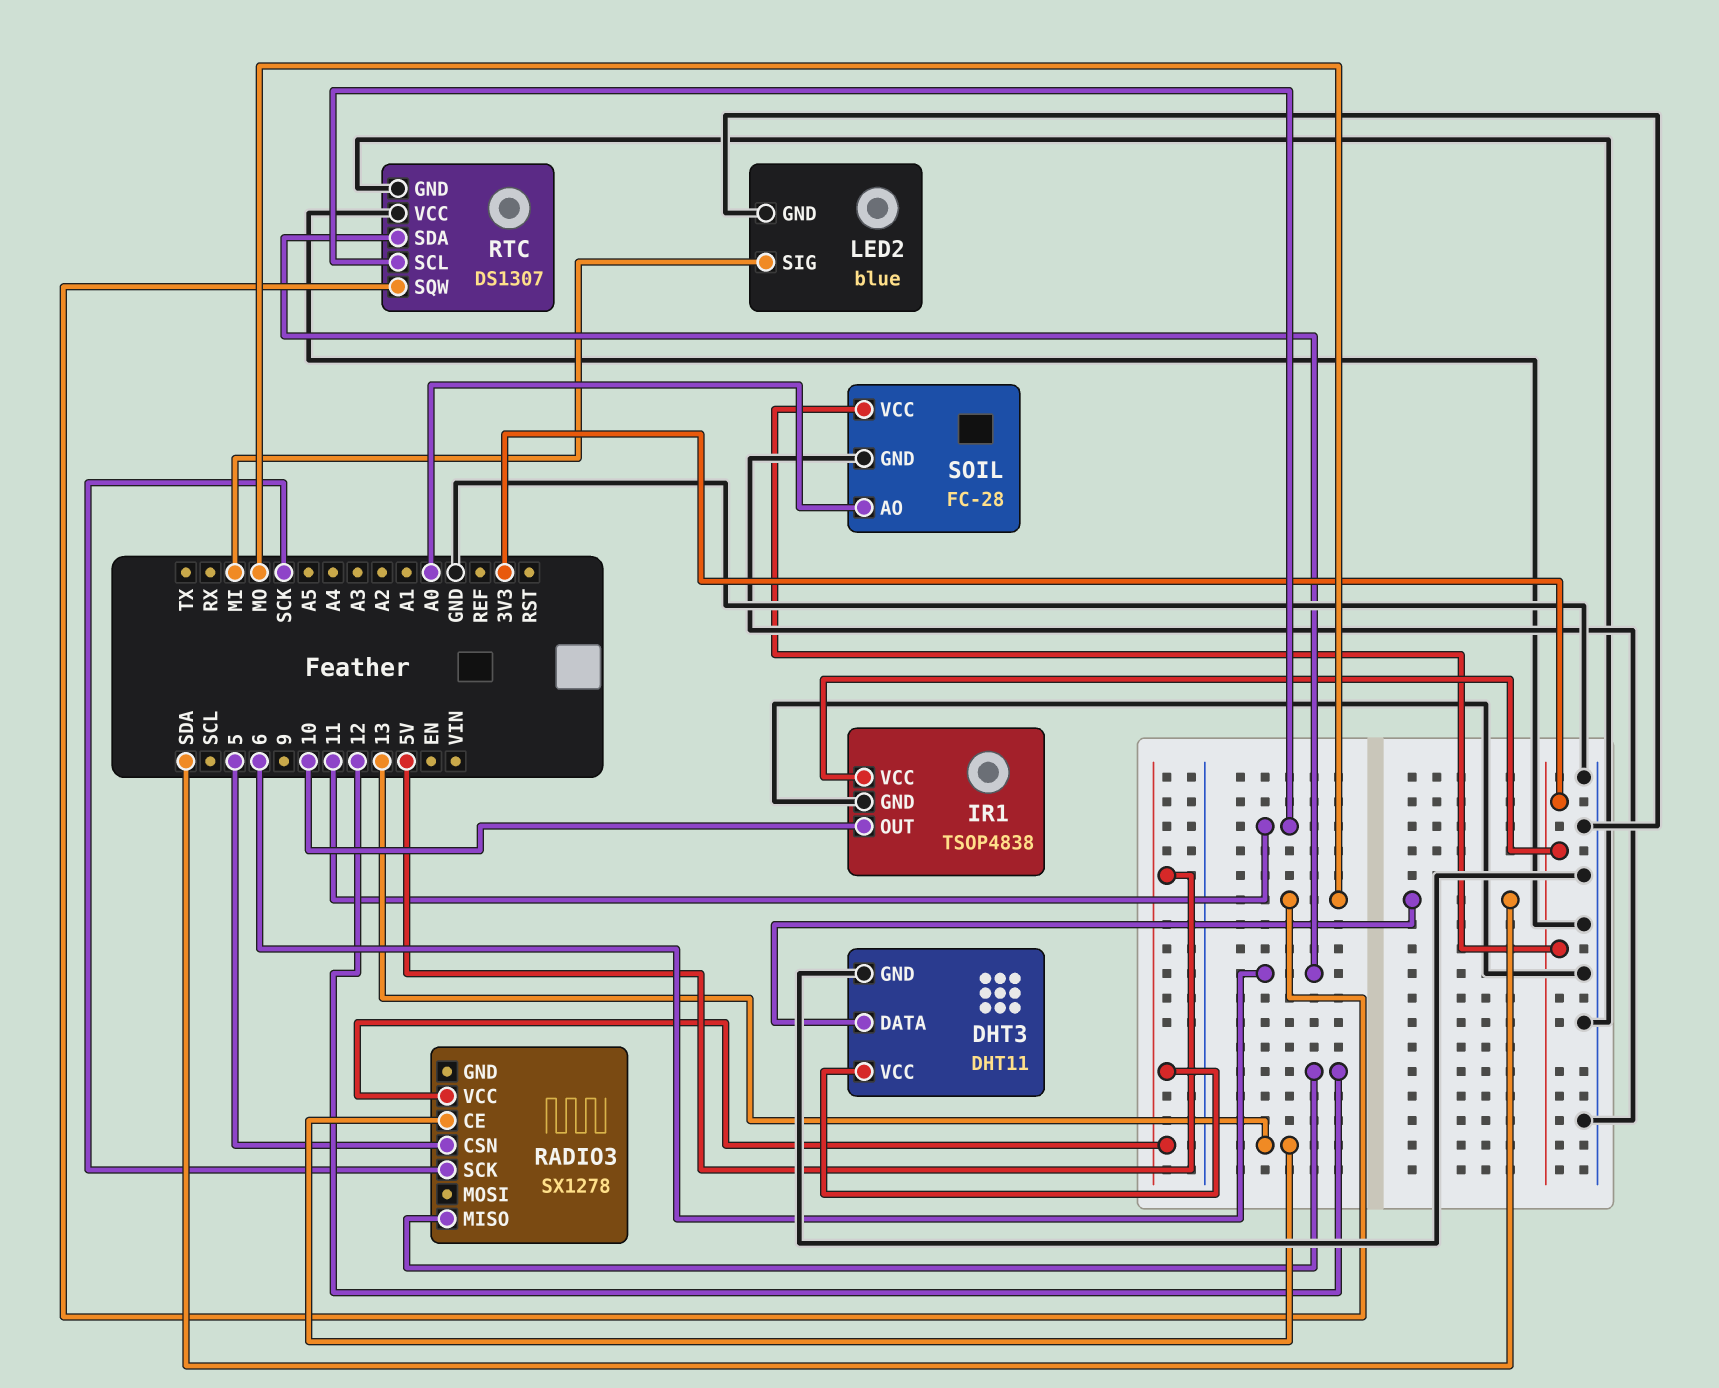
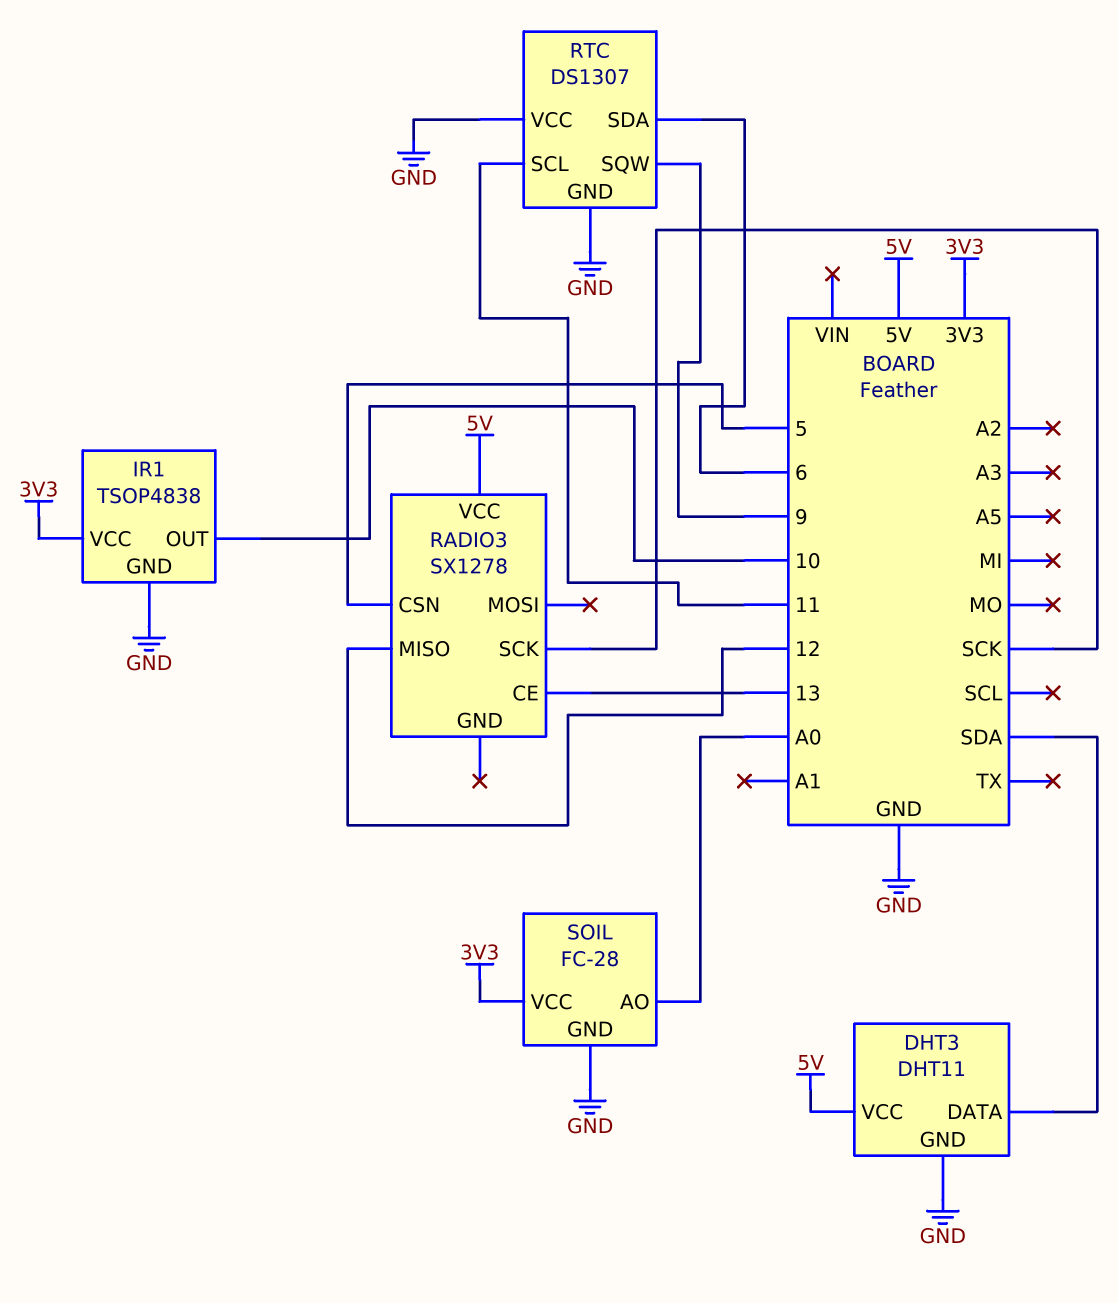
LED2: blue -> none
LED2 pin GND: GND -> none
LED2 pin SIG: MI -> none
RTC pin SQW: MO -> 9

